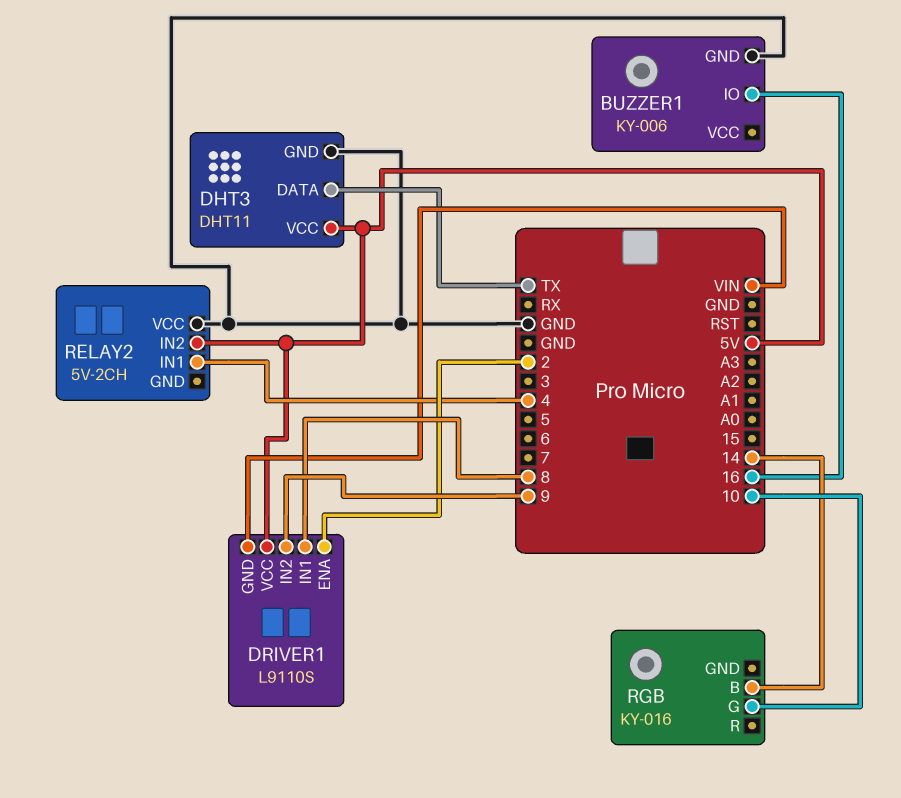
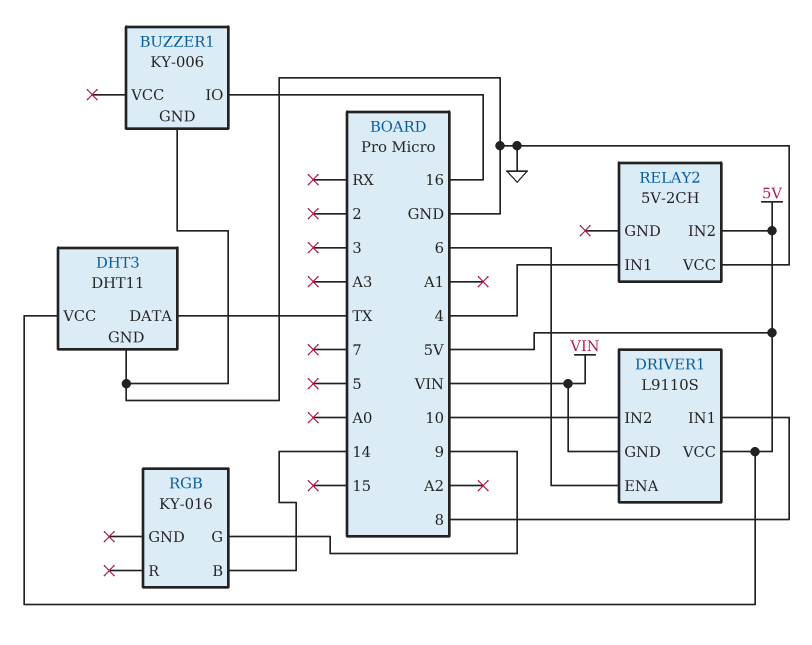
DRIVER1 pin ENA: 2 -> 6
DRIVER1 pin IN2: 9 -> 10
RGB pin G: 10 -> 9

